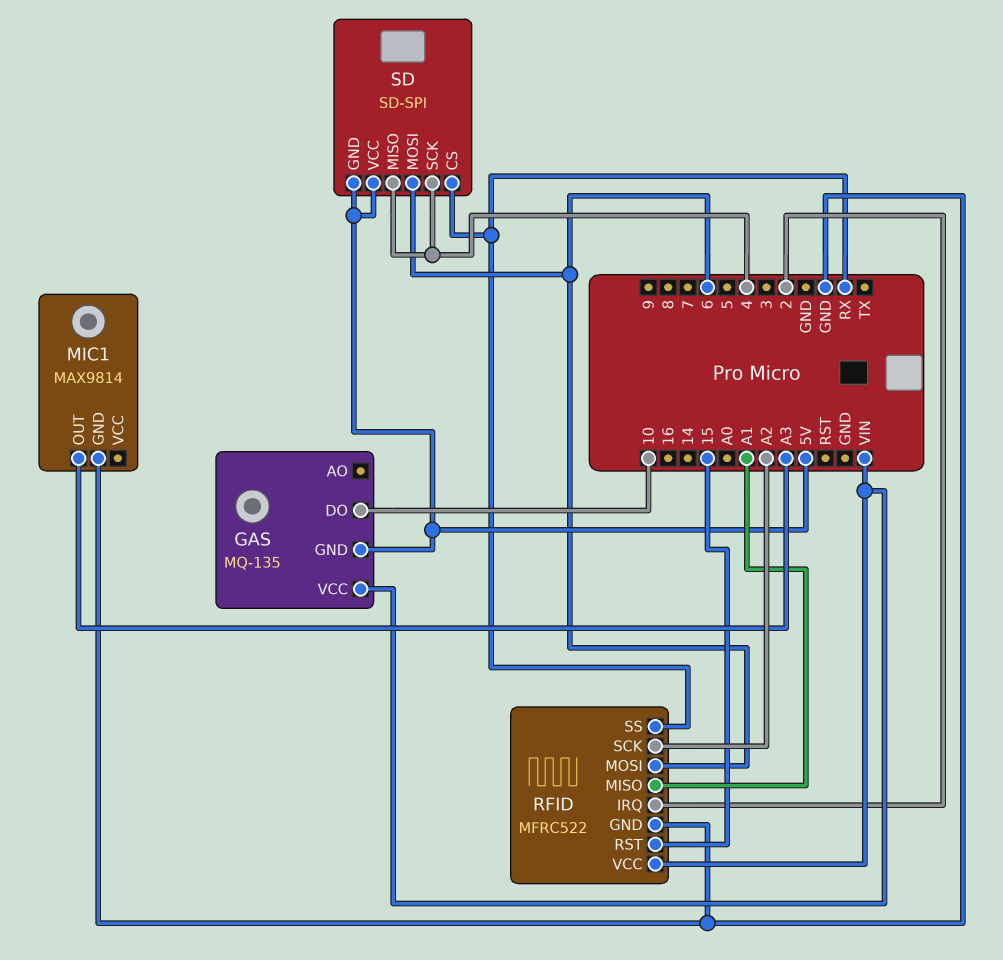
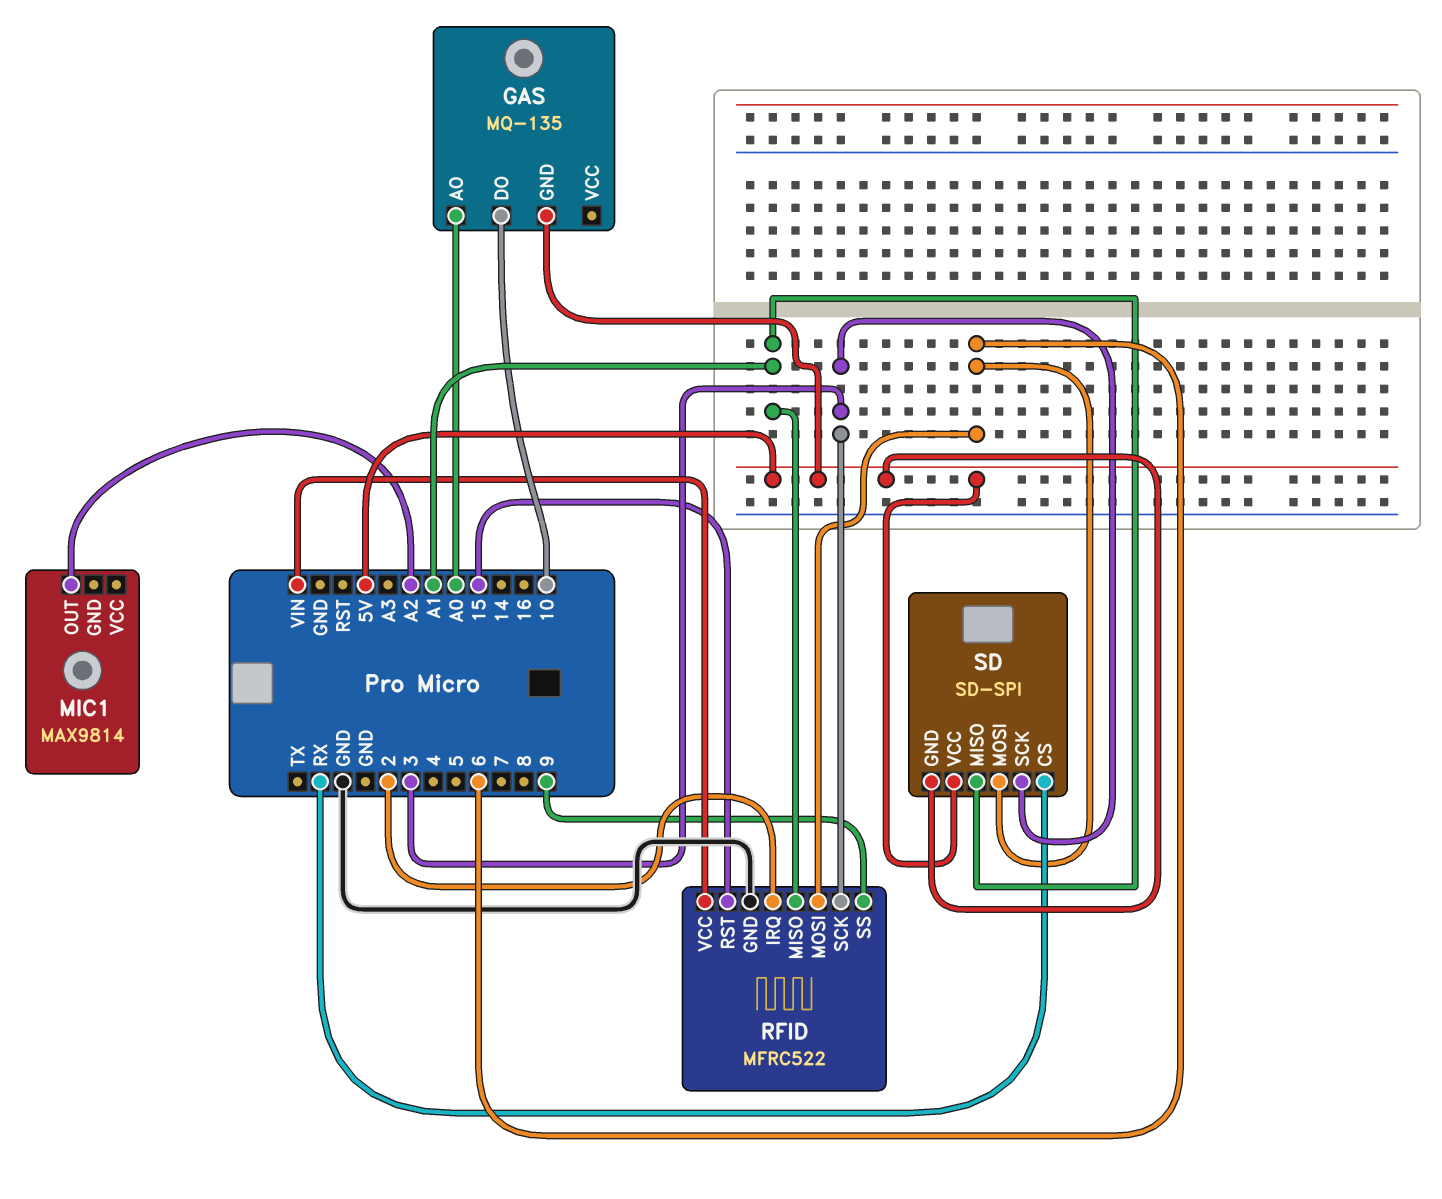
GAS pin AO: none -> A0
GAS pin VCC: VIN -> none
MIC1 pin GND: GND -> none
MIC1 pin OUT: A3 -> A2
RFID pin SCK: A2 -> 3
RFID pin SS: RX -> 9
SD pin MISO: 4 -> A1
SD pin SCK: 4 -> 3

